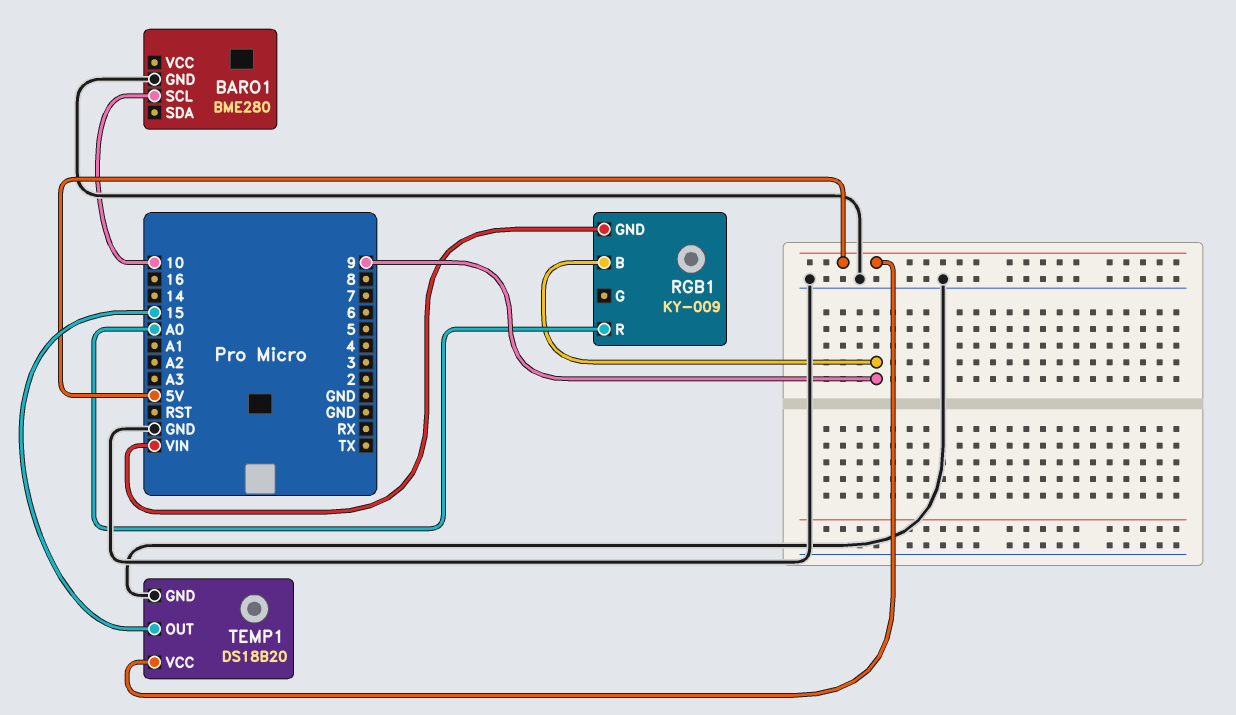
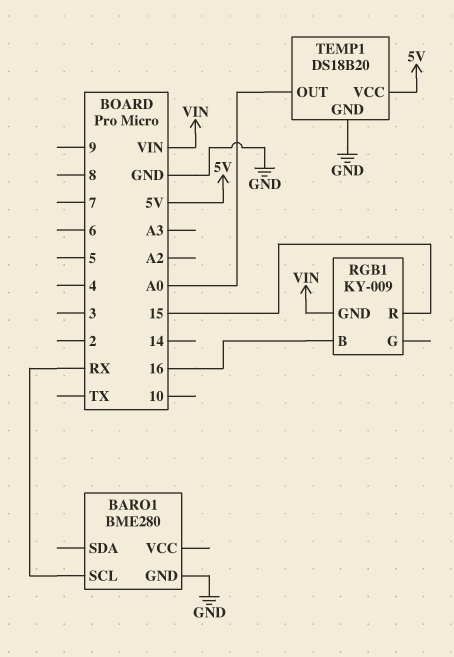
BARO1 pin SCL: 10 -> RX
RGB1 pin B: 9 -> 16
RGB1 pin R: A0 -> 15
TEMP1 pin OUT: 15 -> A0

